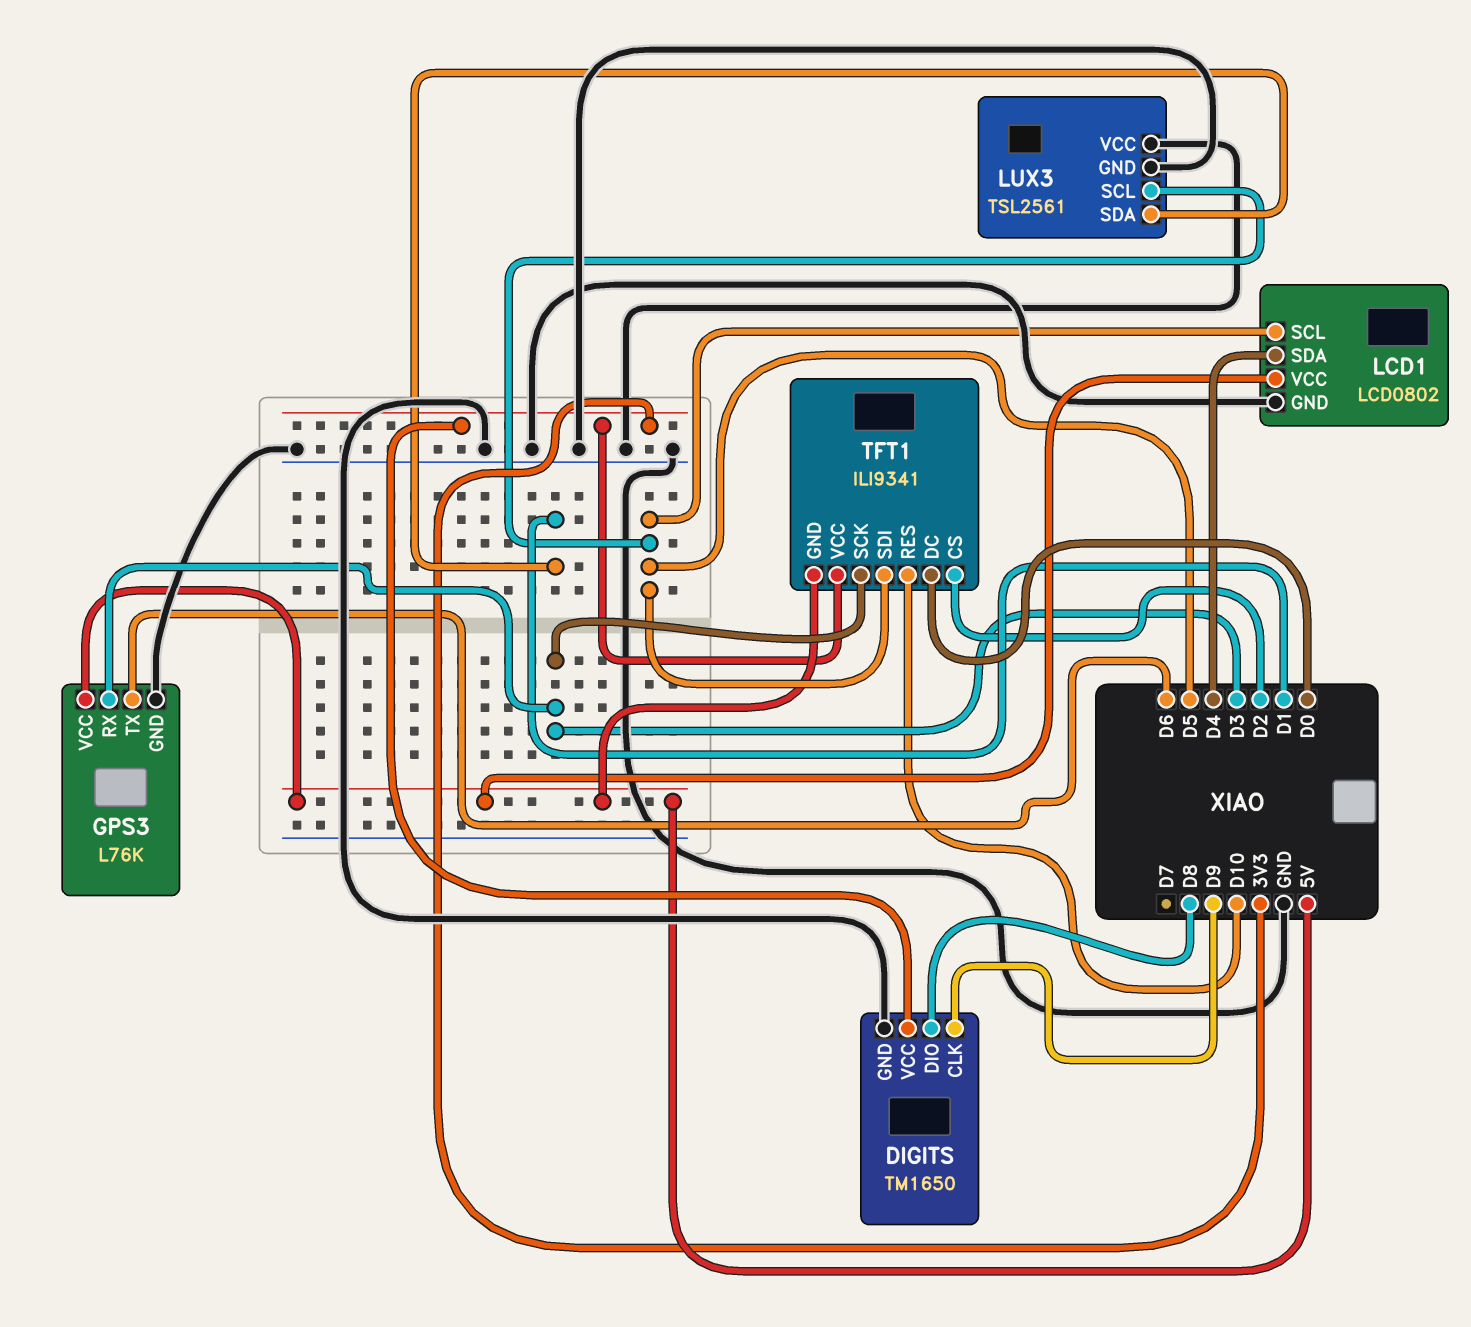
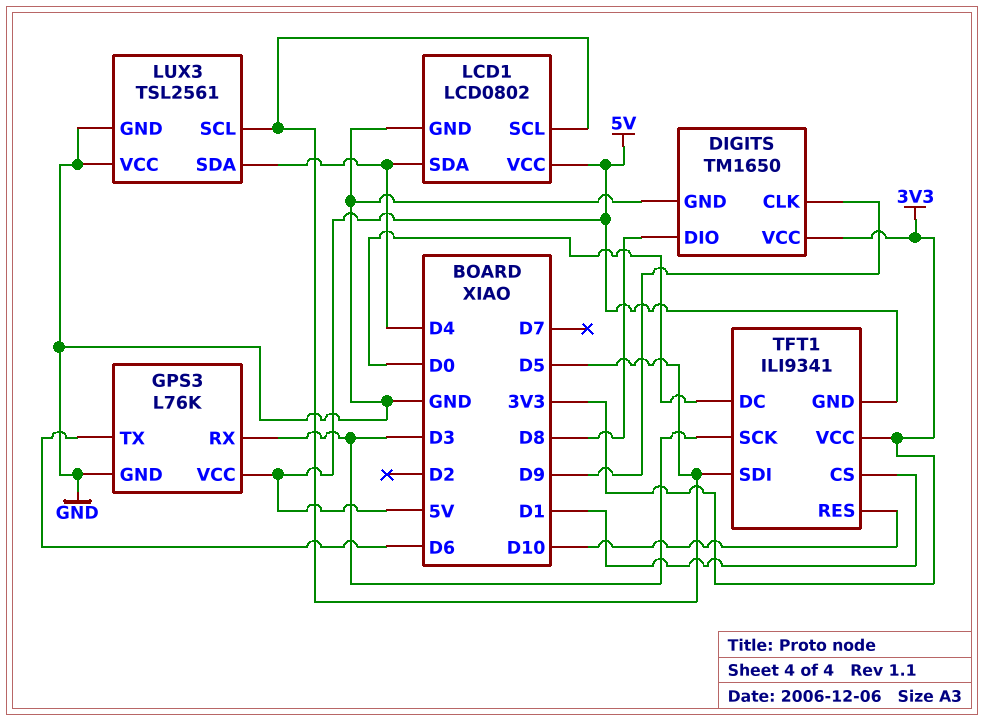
LUX3 pin SDA: D1 -> D4
TFT1 pin CS: D2 -> D1

